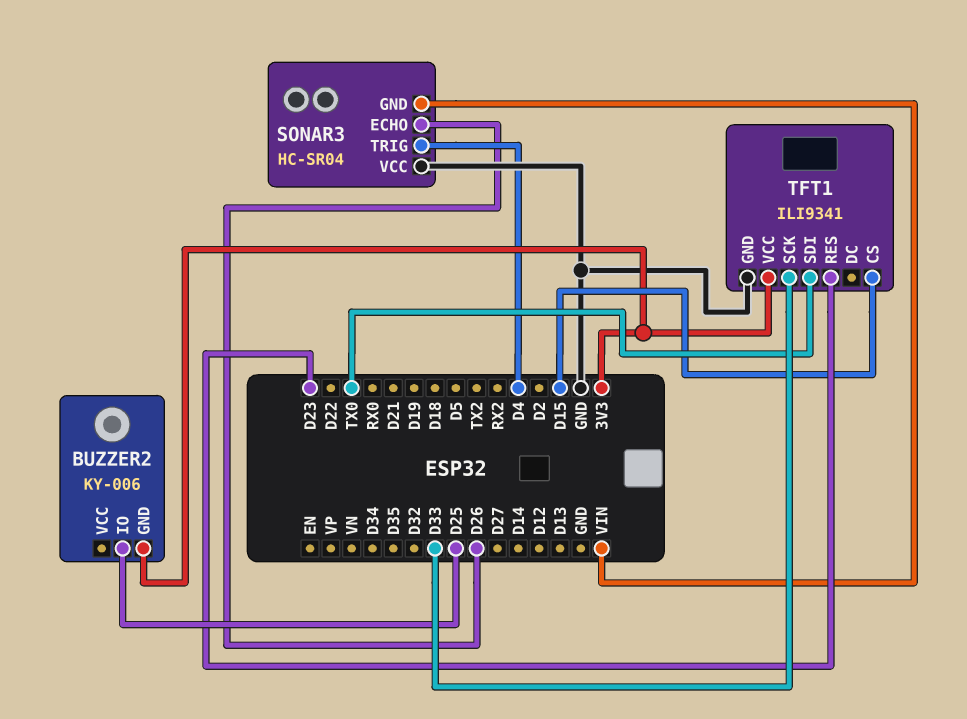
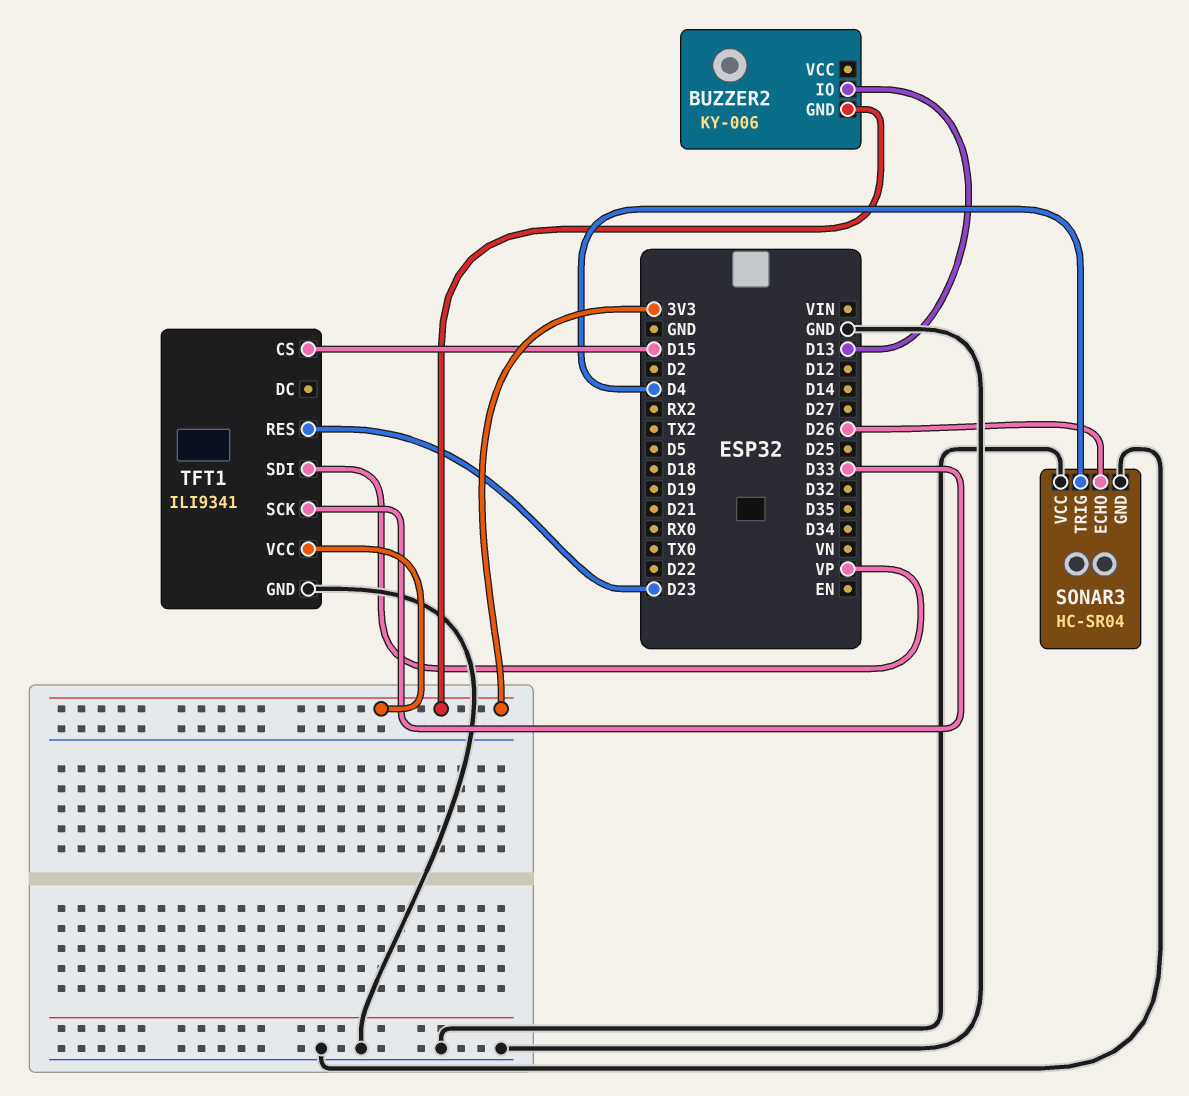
BUZZER2 pin IO: D25 -> D13
SONAR3 pin GND: VIN -> GND
TFT1 pin SDI: TX0 -> VP

